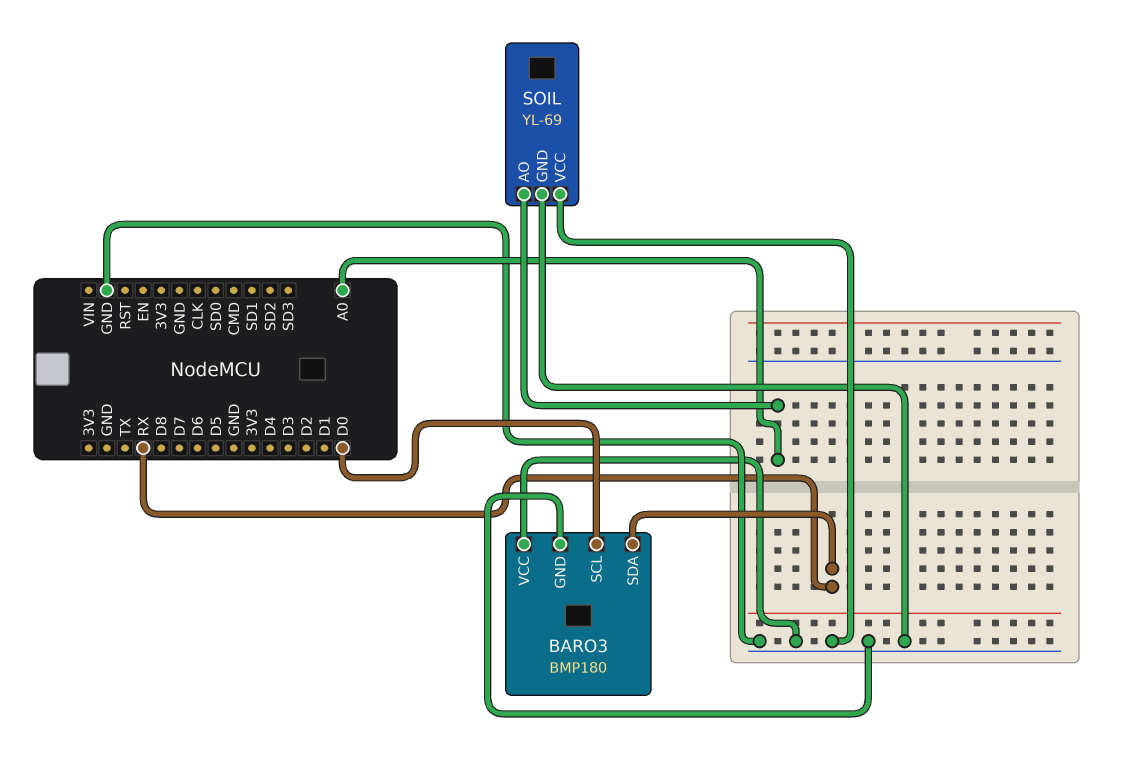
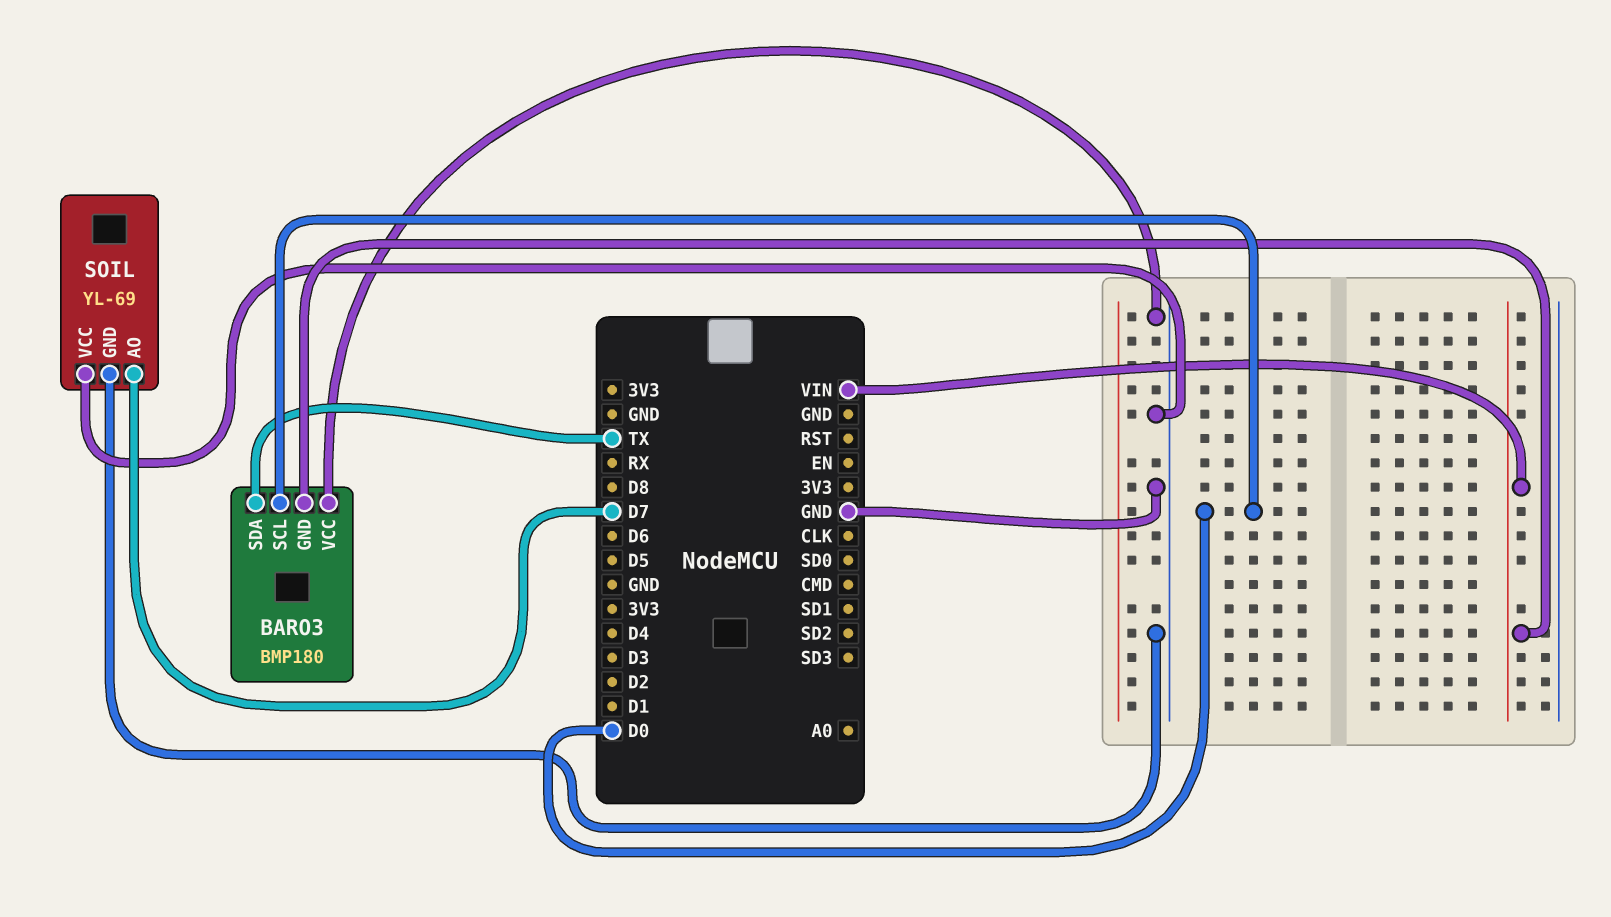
BARO3 pin GND: GND -> VIN
BARO3 pin SDA: RX -> TX
SOIL pin AO: A0 -> D7

